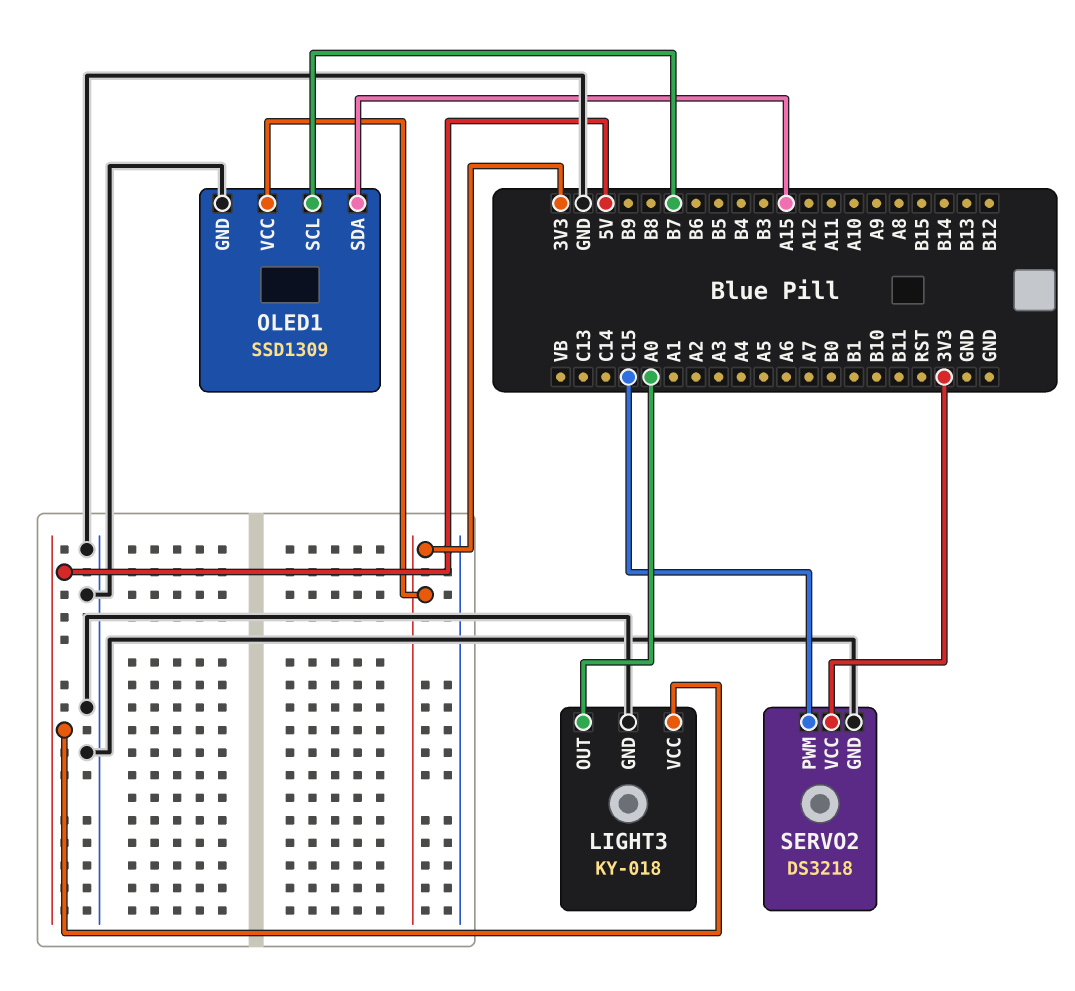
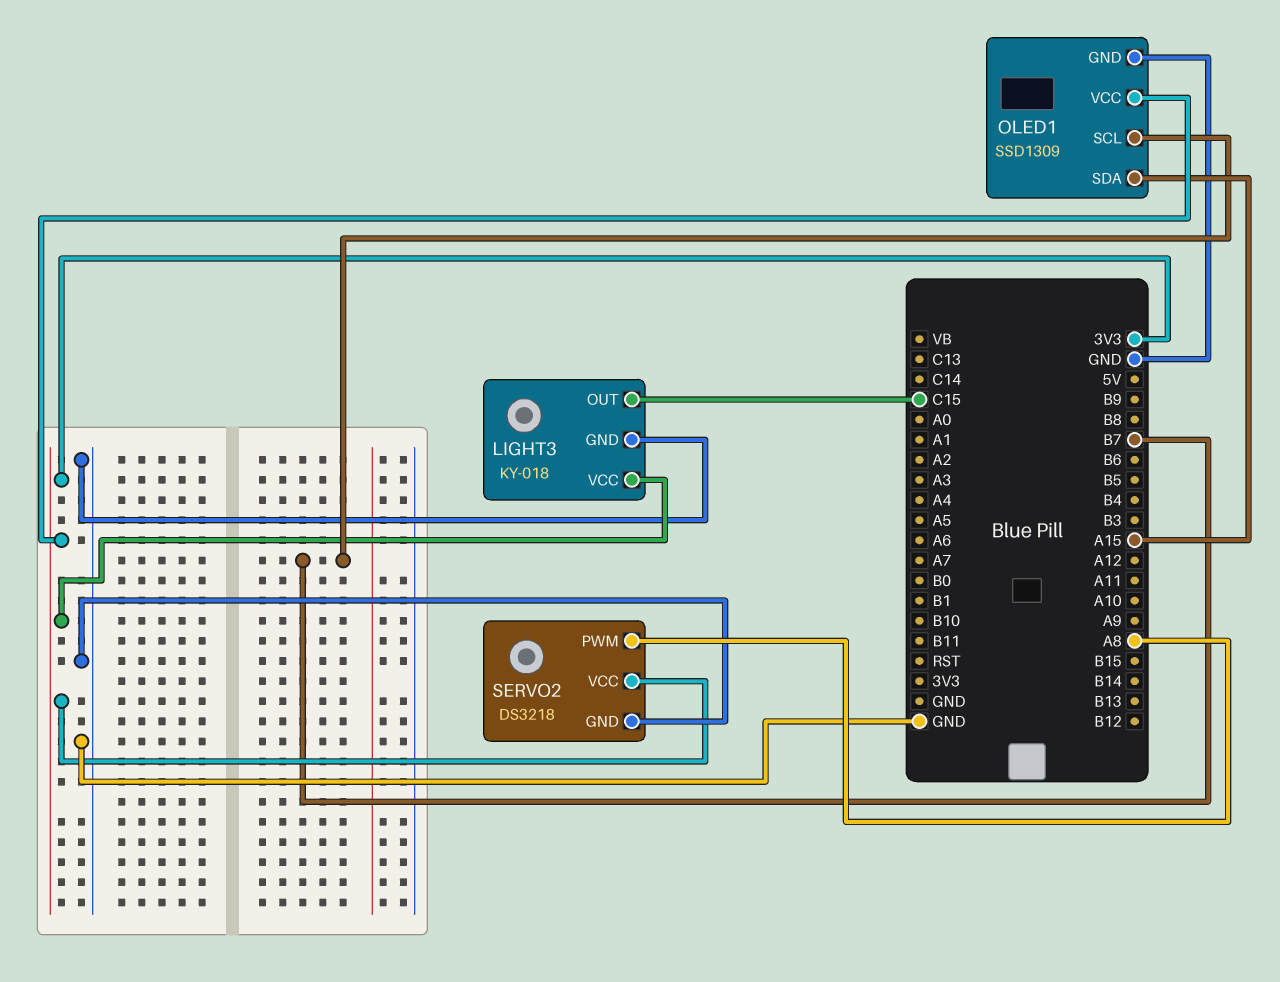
LIGHT3 pin OUT: A0 -> C15
LIGHT3 pin VCC: 5V -> 3V3
SERVO2 pin PWM: C15 -> A8

